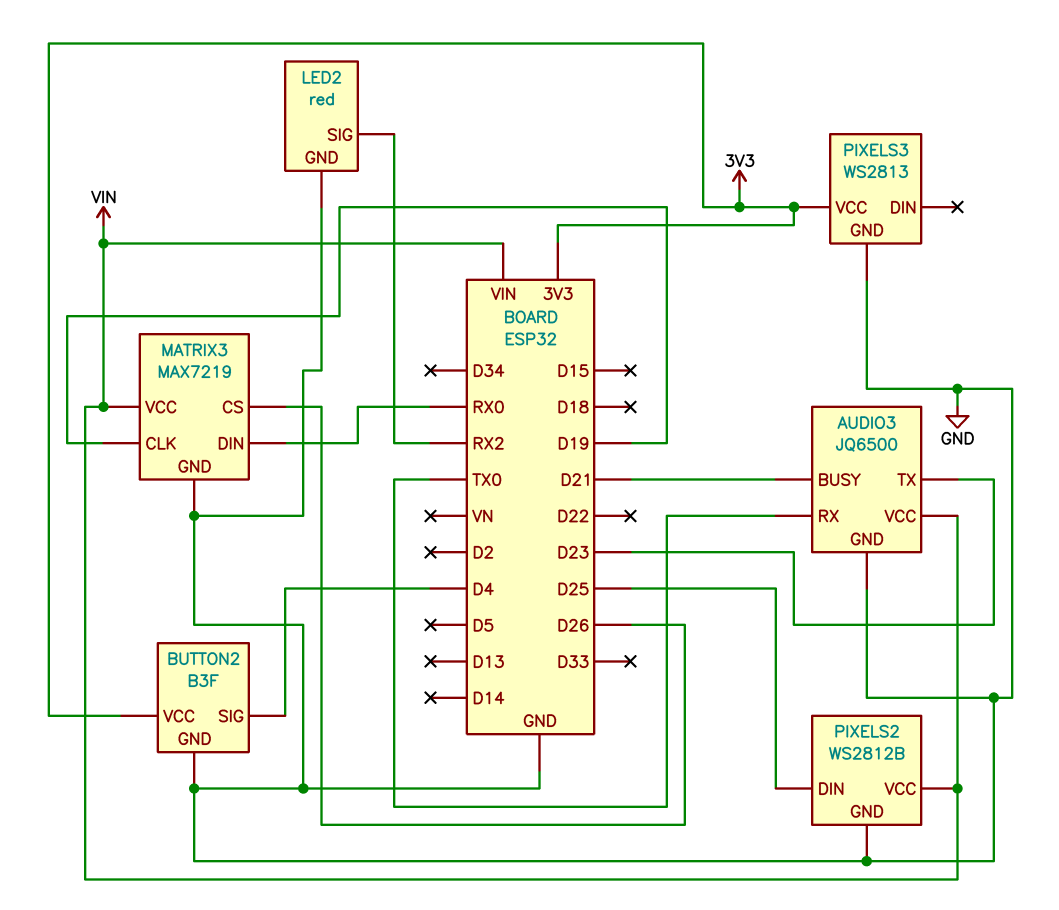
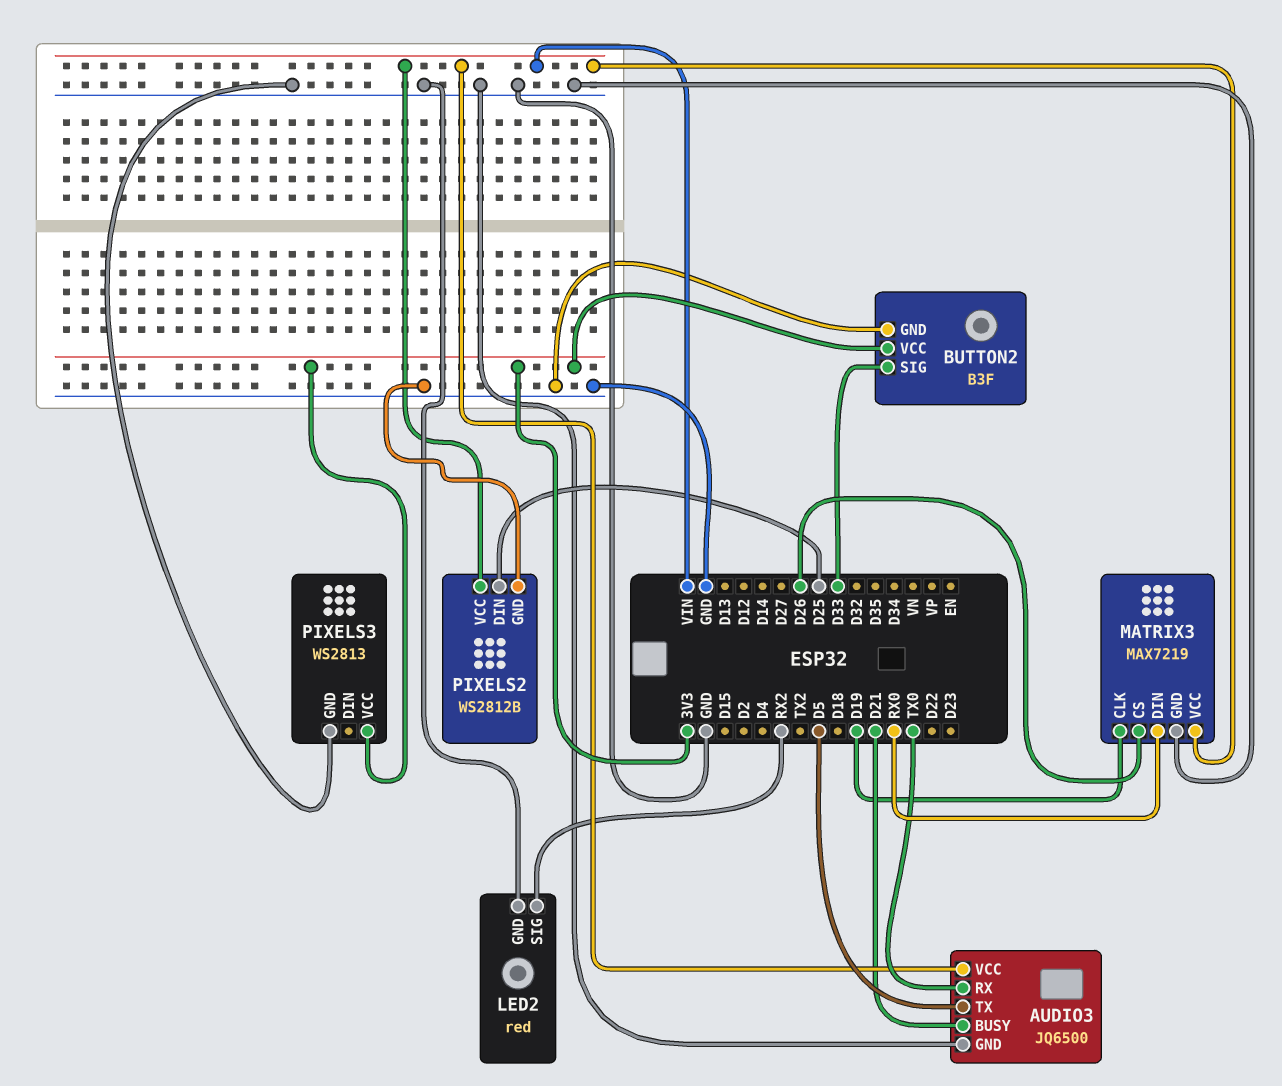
AUDIO3 pin TX: D23 -> D5
BUTTON2 pin SIG: D4 -> D33

